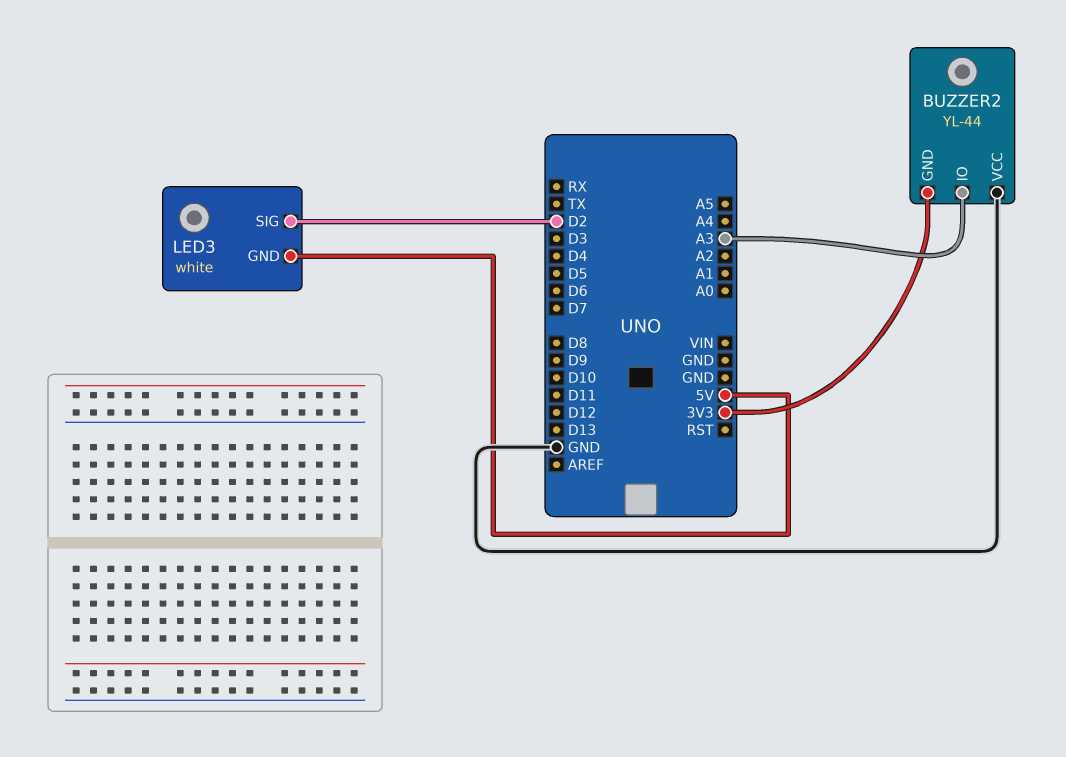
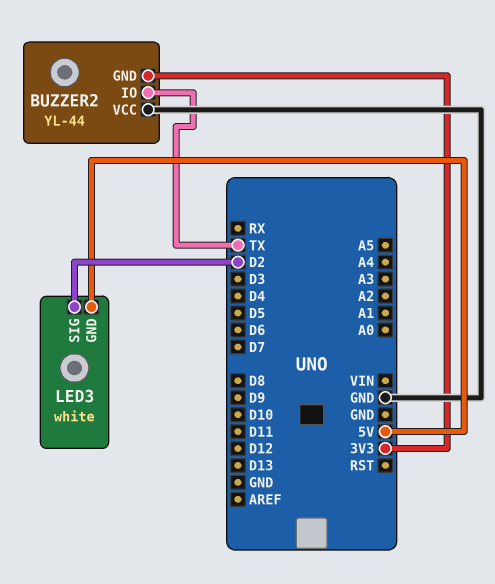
BUZZER2 pin IO: A3 -> TX

